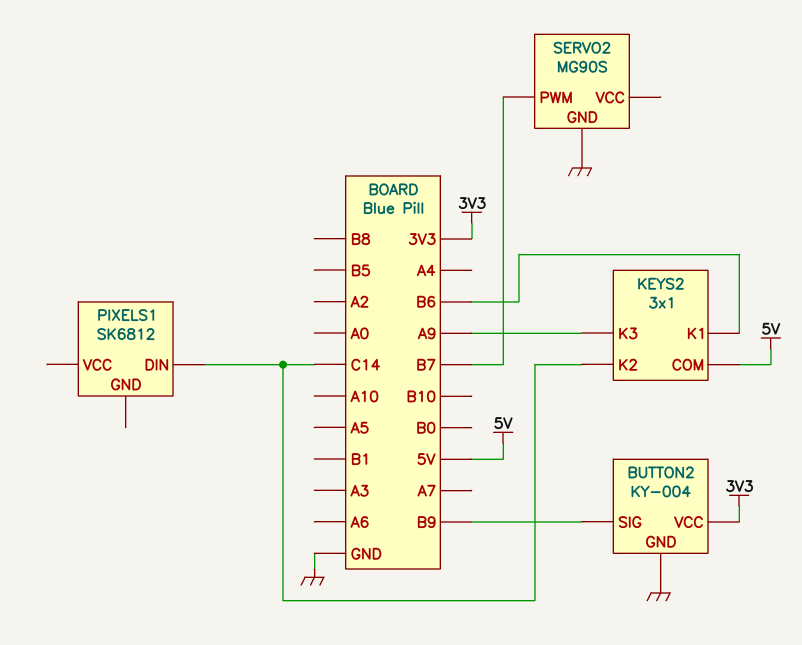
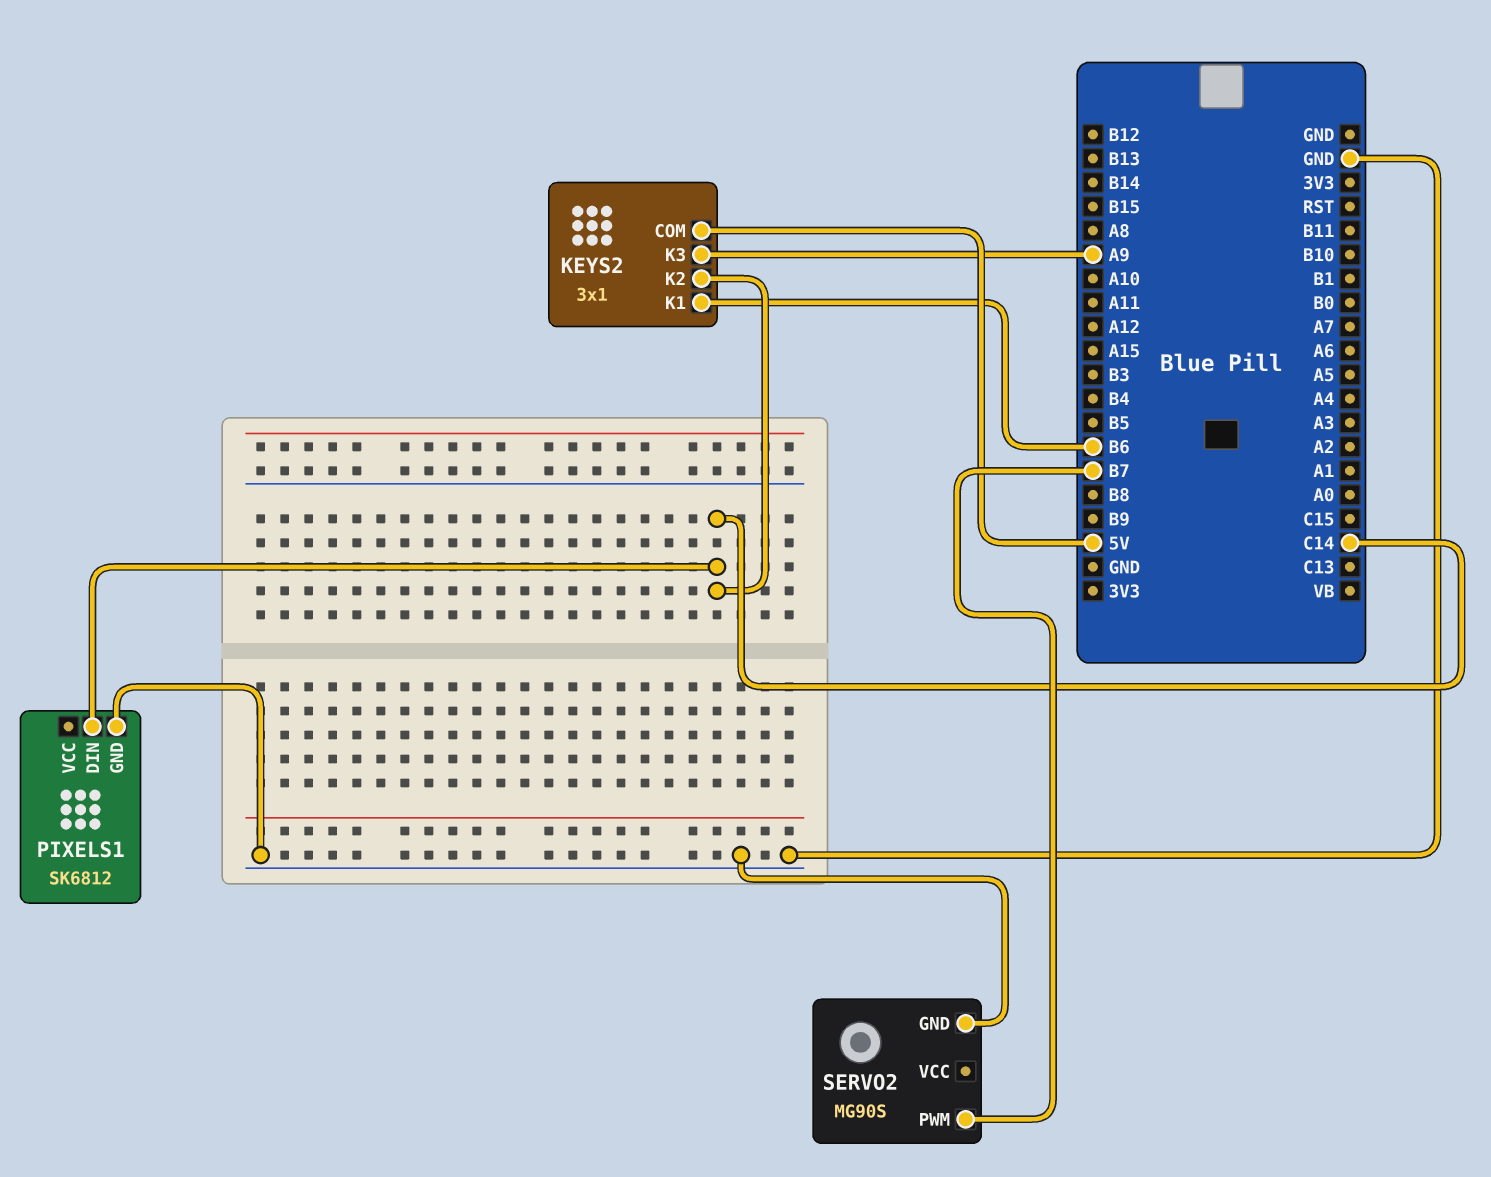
BUTTON2: KY-004 -> none
BUTTON2 pin GND: GND -> none
BUTTON2 pin SIG: B9 -> none
BUTTON2 pin VCC: 3V3 -> none
PIXELS1 pin GND: none -> GND

